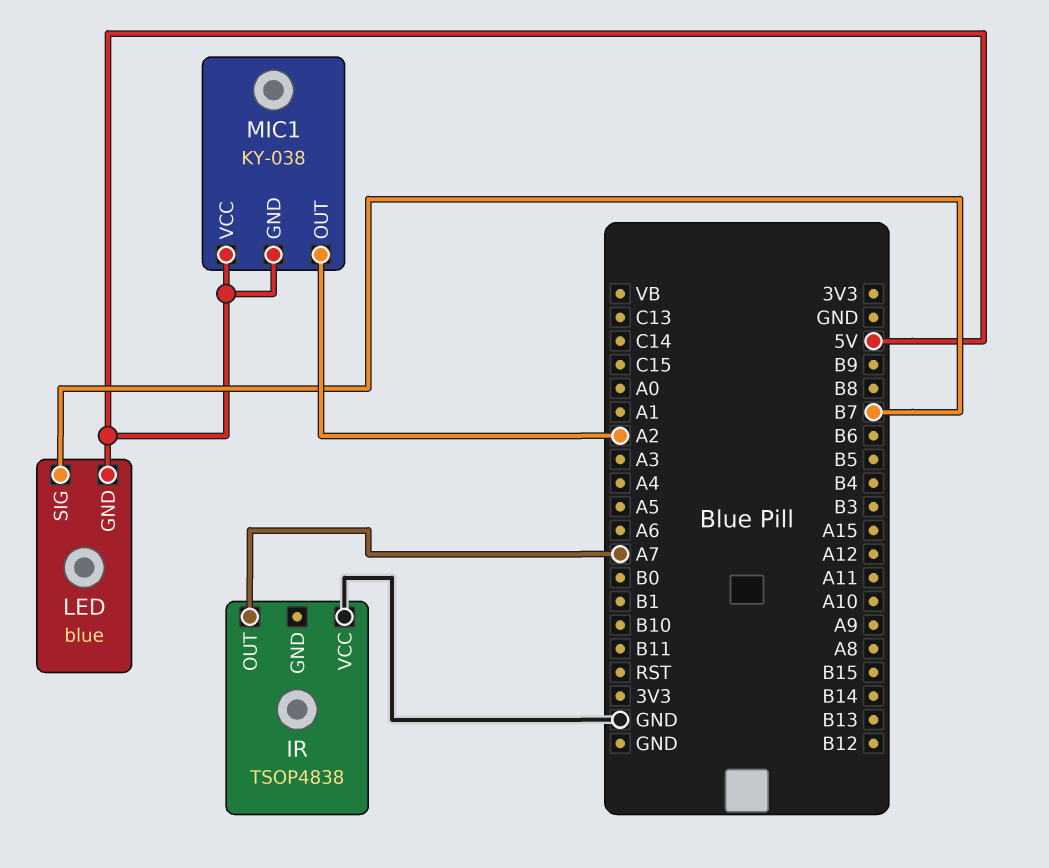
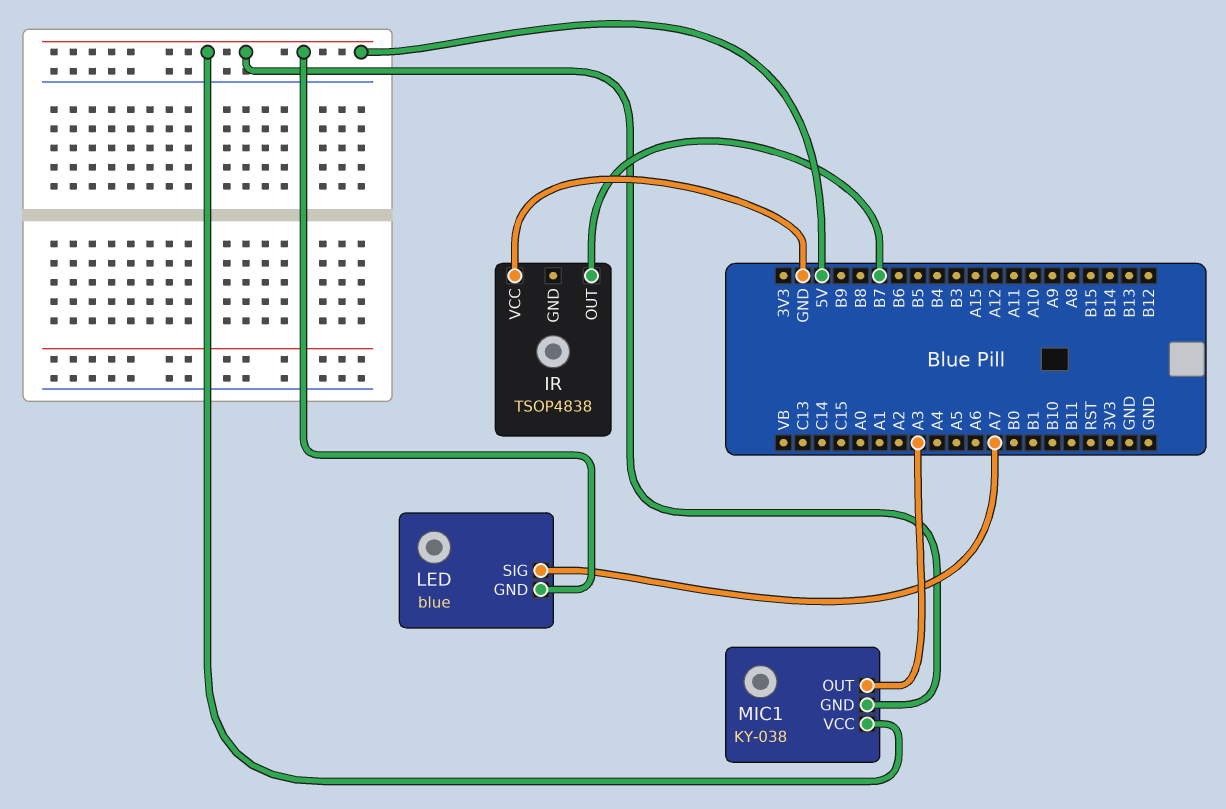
IR pin OUT: A7 -> B7
LED pin SIG: B7 -> A7
MIC1 pin OUT: A2 -> A3

